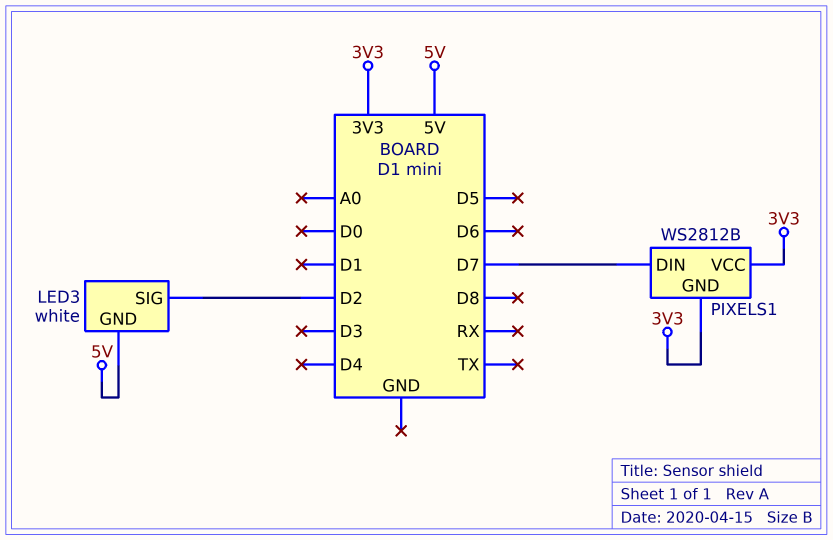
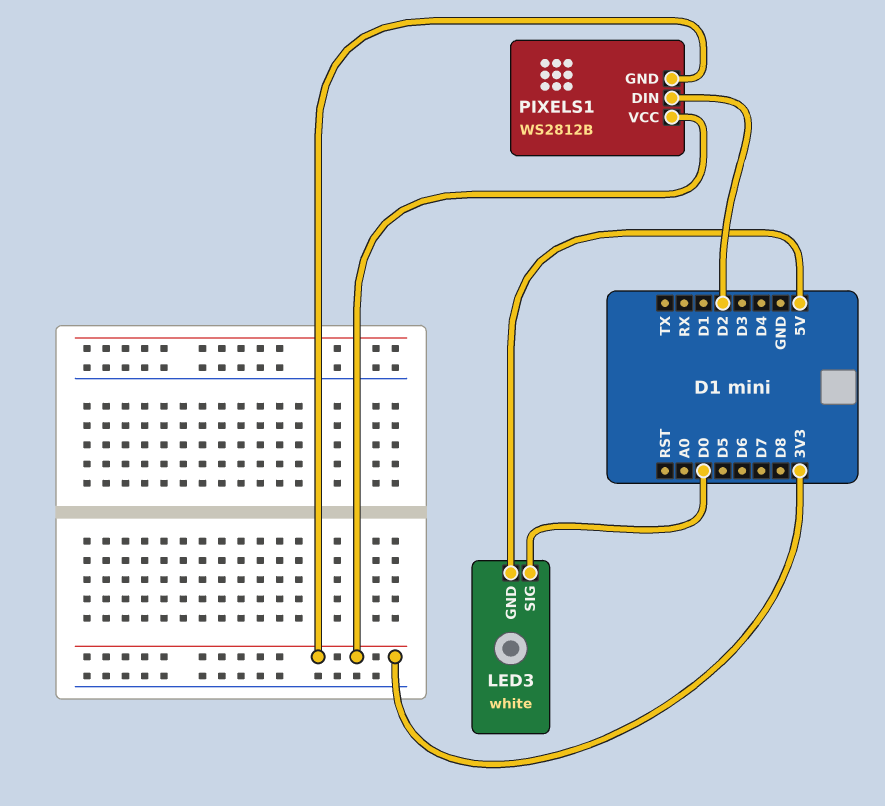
LED3 pin SIG: D2 -> D0
PIXELS1 pin DIN: D7 -> D2

